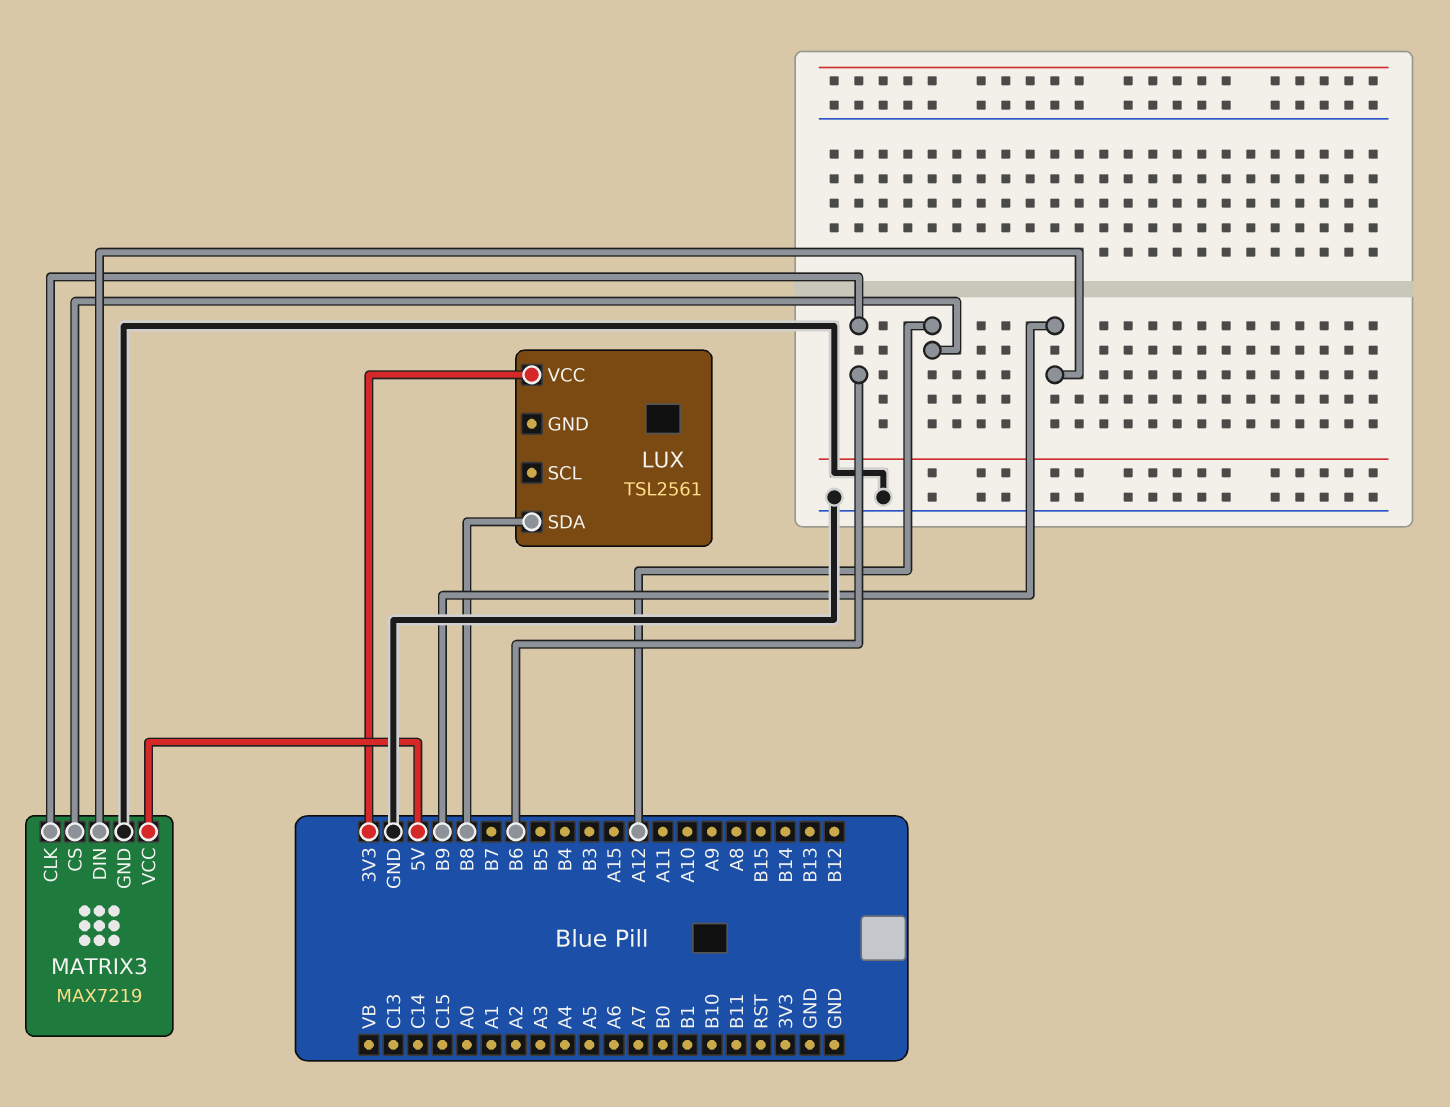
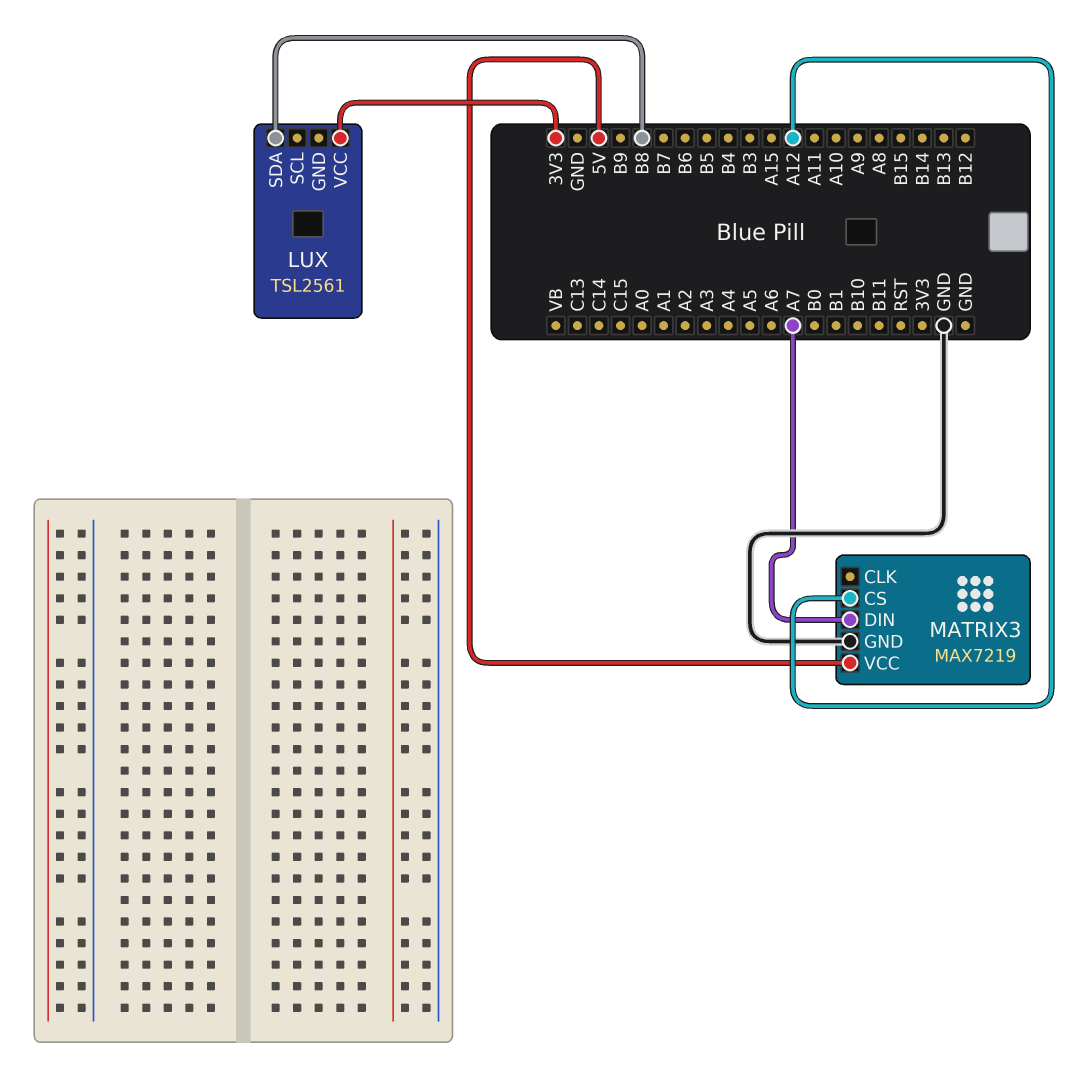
MATRIX3 pin CLK: B6 -> none
MATRIX3 pin DIN: B9 -> A7

